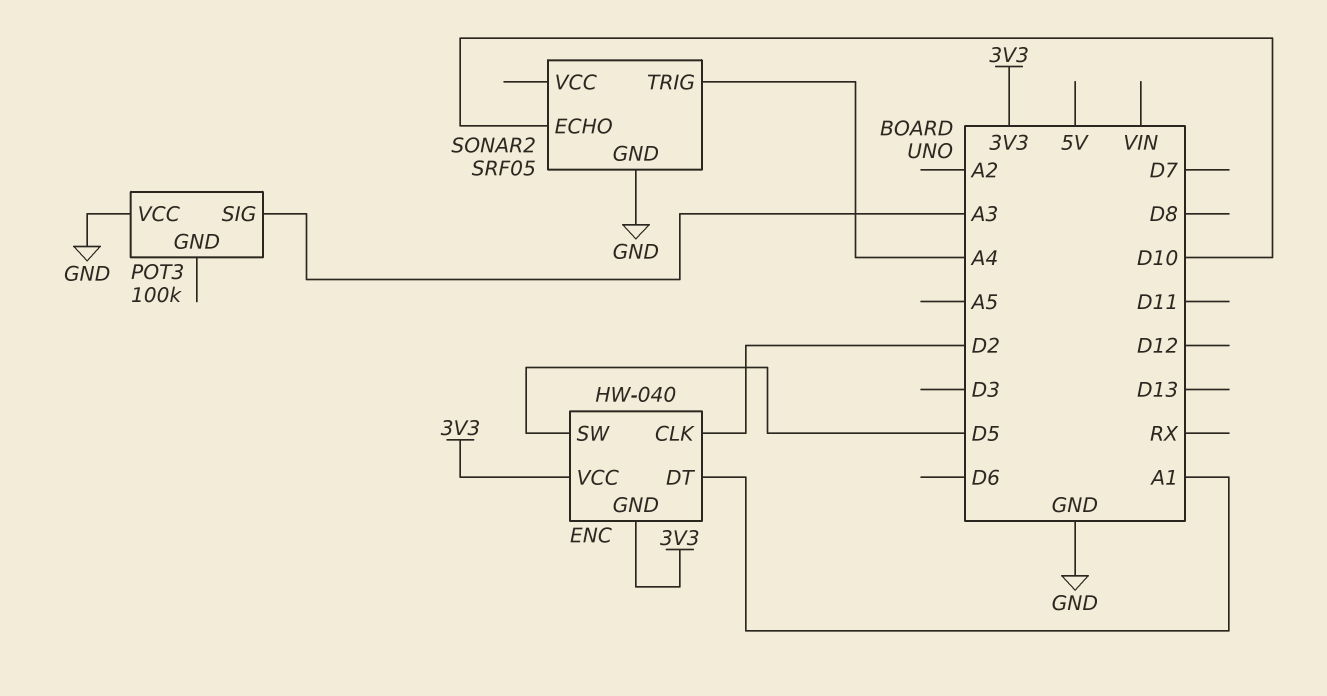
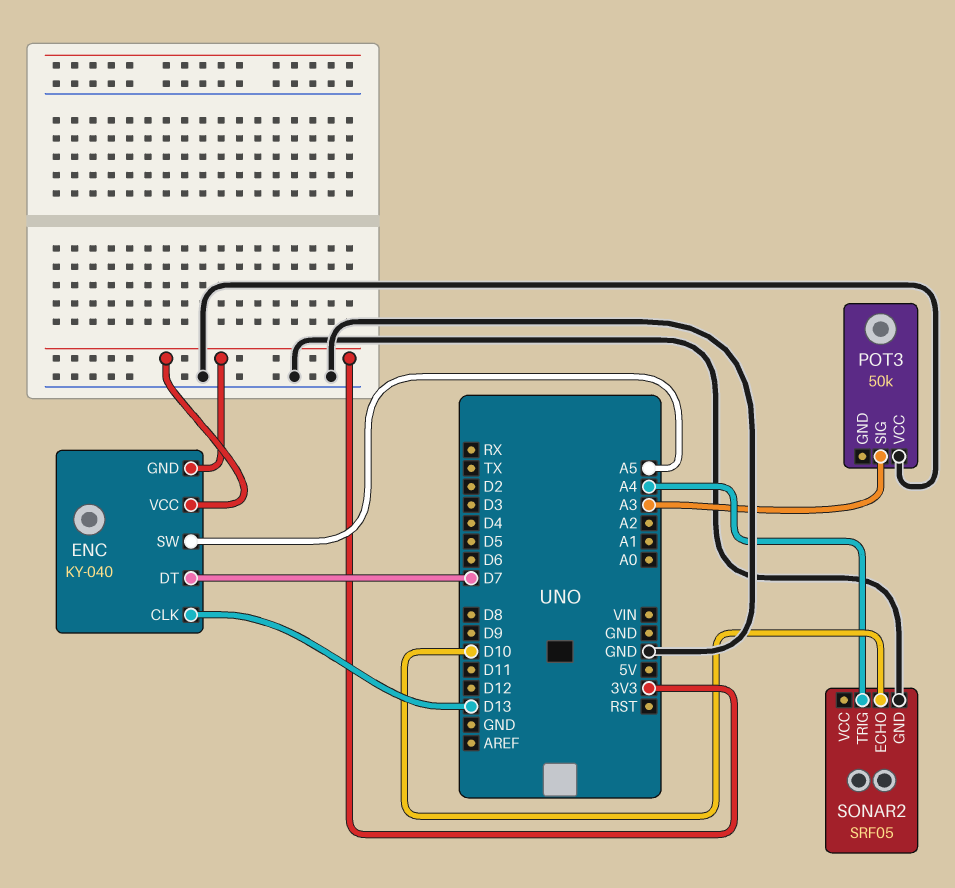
ENC: HW-040 -> KY-040
ENC pin CLK: D2 -> D13
ENC pin DT: A1 -> D7
ENC pin SW: D5 -> A5
POT3: 100k -> 50k

